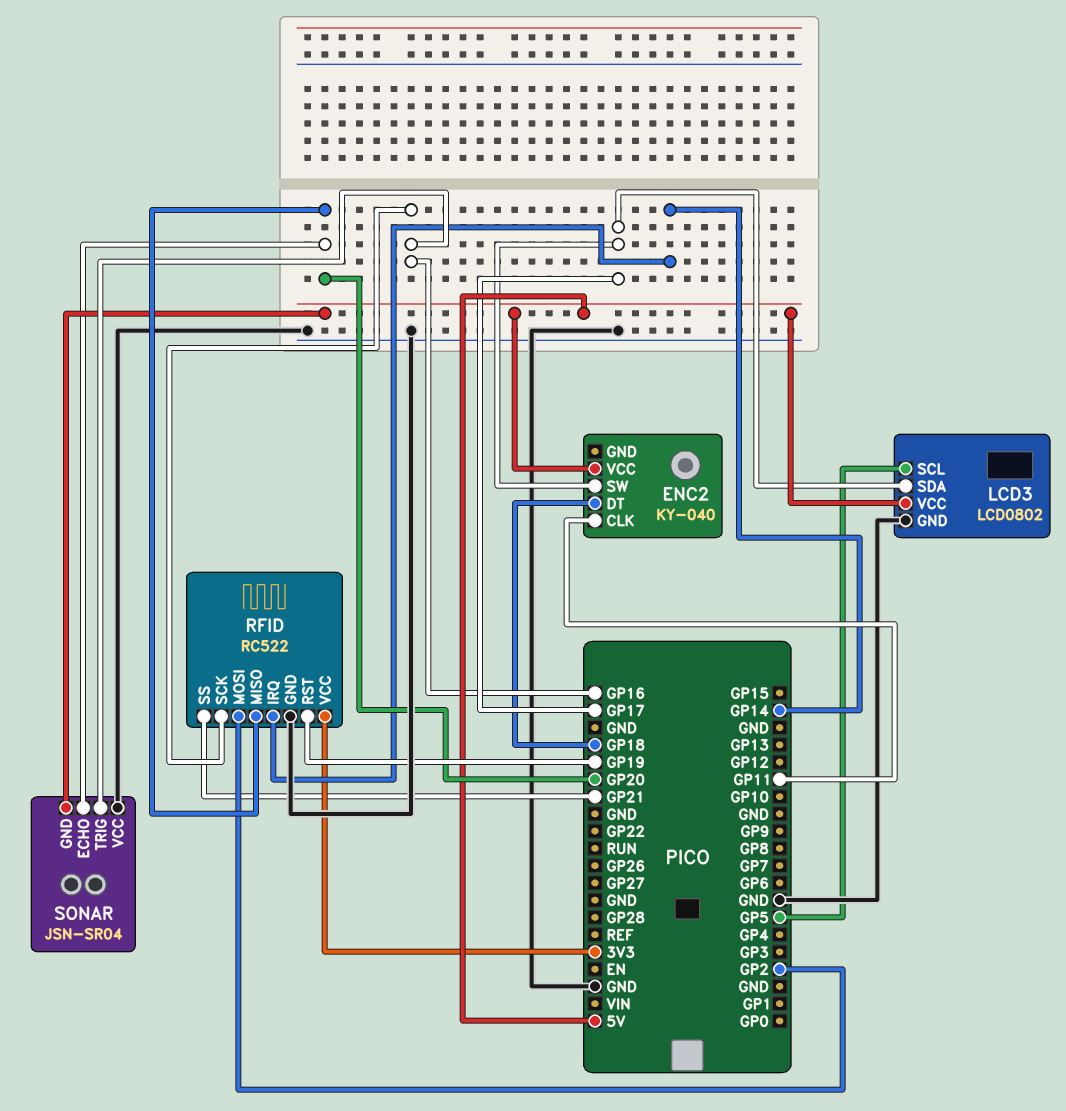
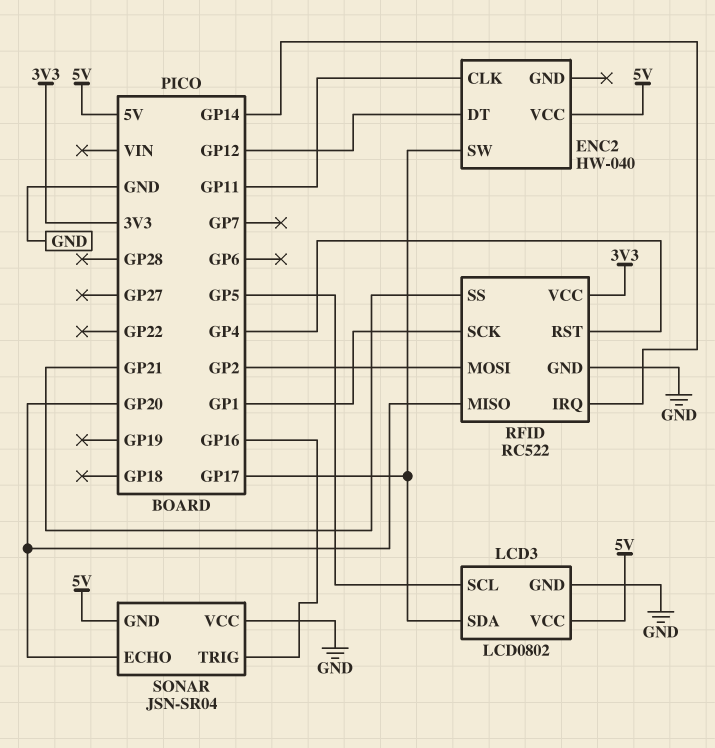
ENC2: KY-040 -> HW-040
ENC2 pin DT: GP18 -> GP12
RFID pin RST: GP19 -> GP4
RFID pin SCK: GP16 -> GP1

